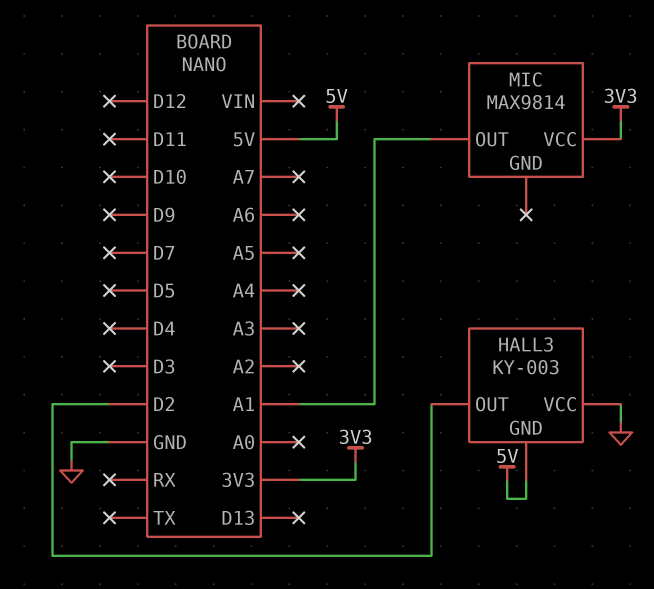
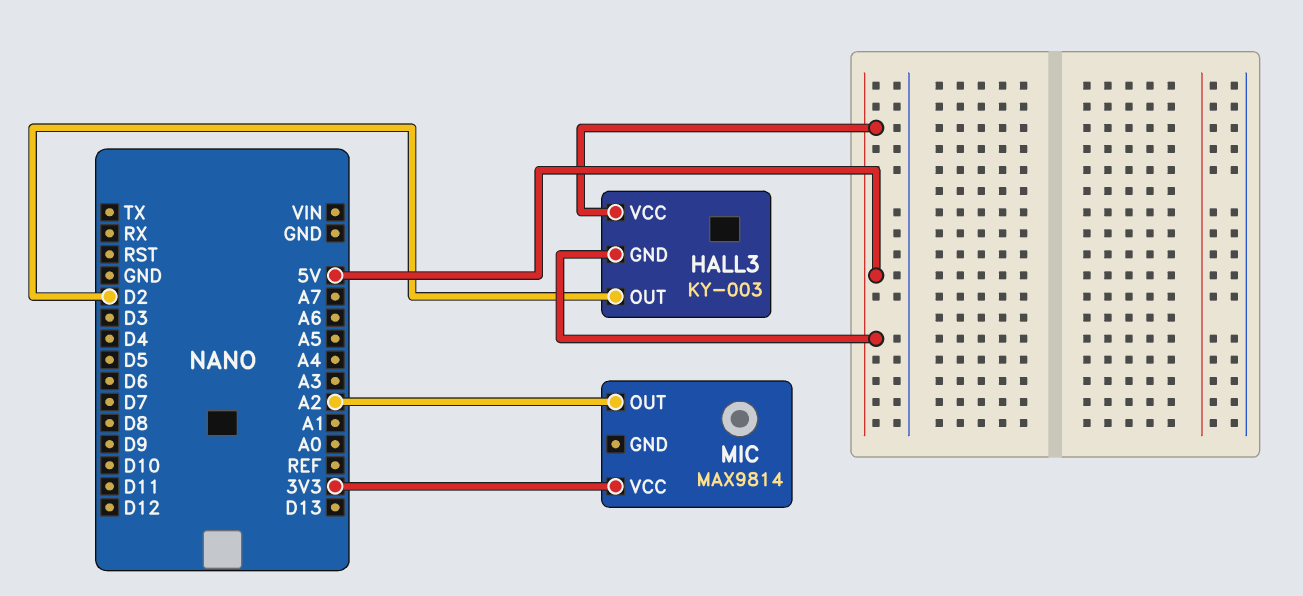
HALL3 pin VCC: GND -> 5V
MIC pin OUT: A1 -> A2

